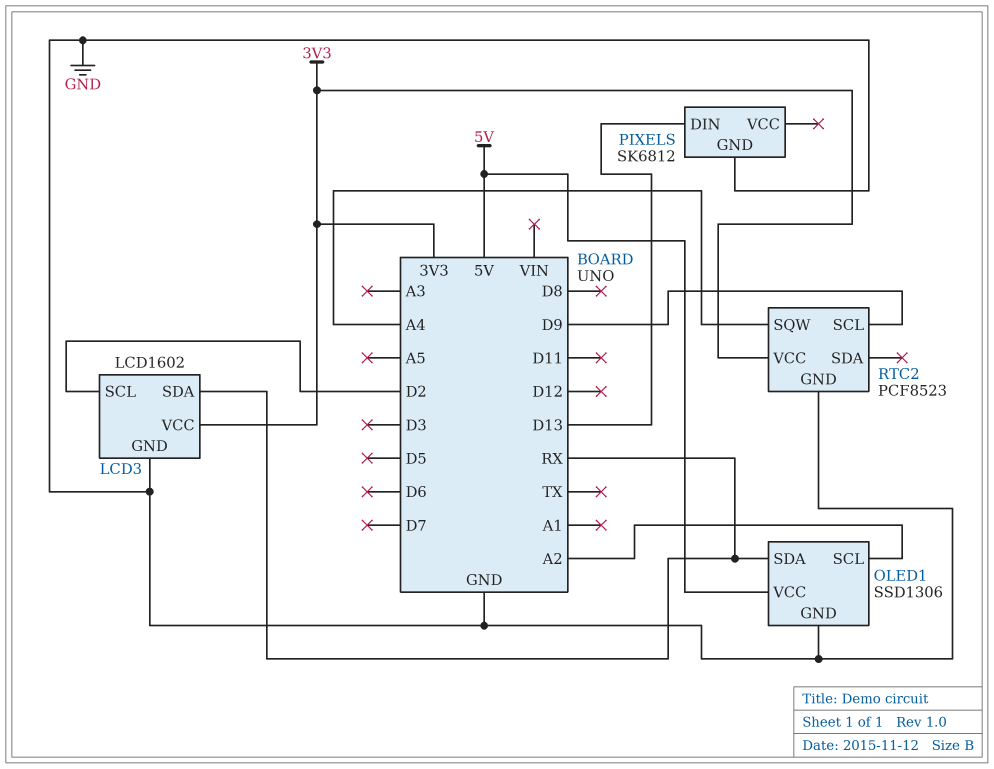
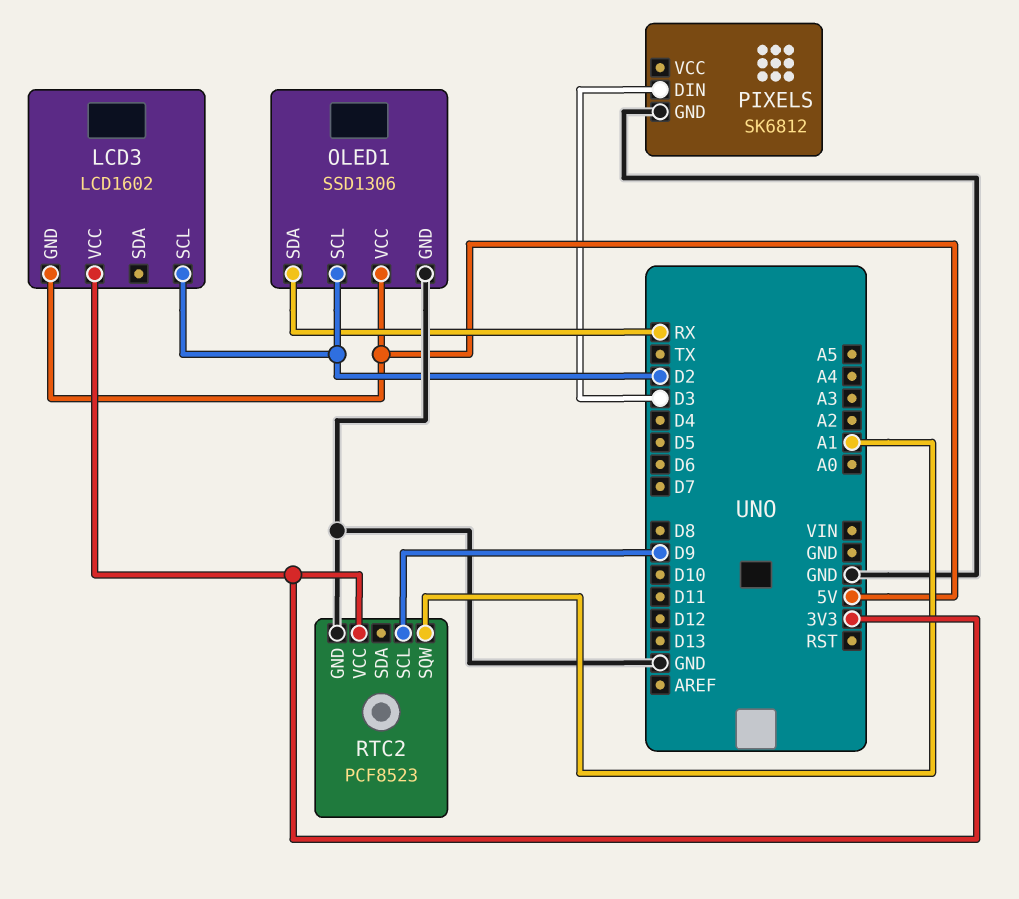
LCD3 pin GND: GND -> 5V
LCD3 pin SDA: RX -> none
OLED1 pin SCL: A2 -> D2
PIXELS pin DIN: D13 -> D3
RTC2 pin SQW: A4 -> A1

